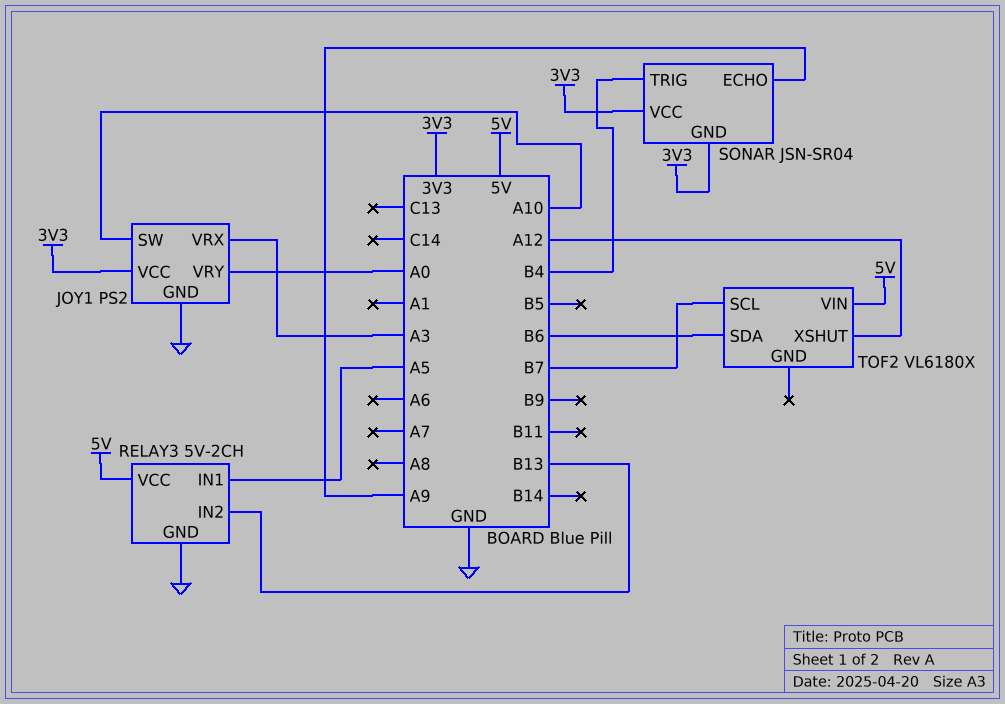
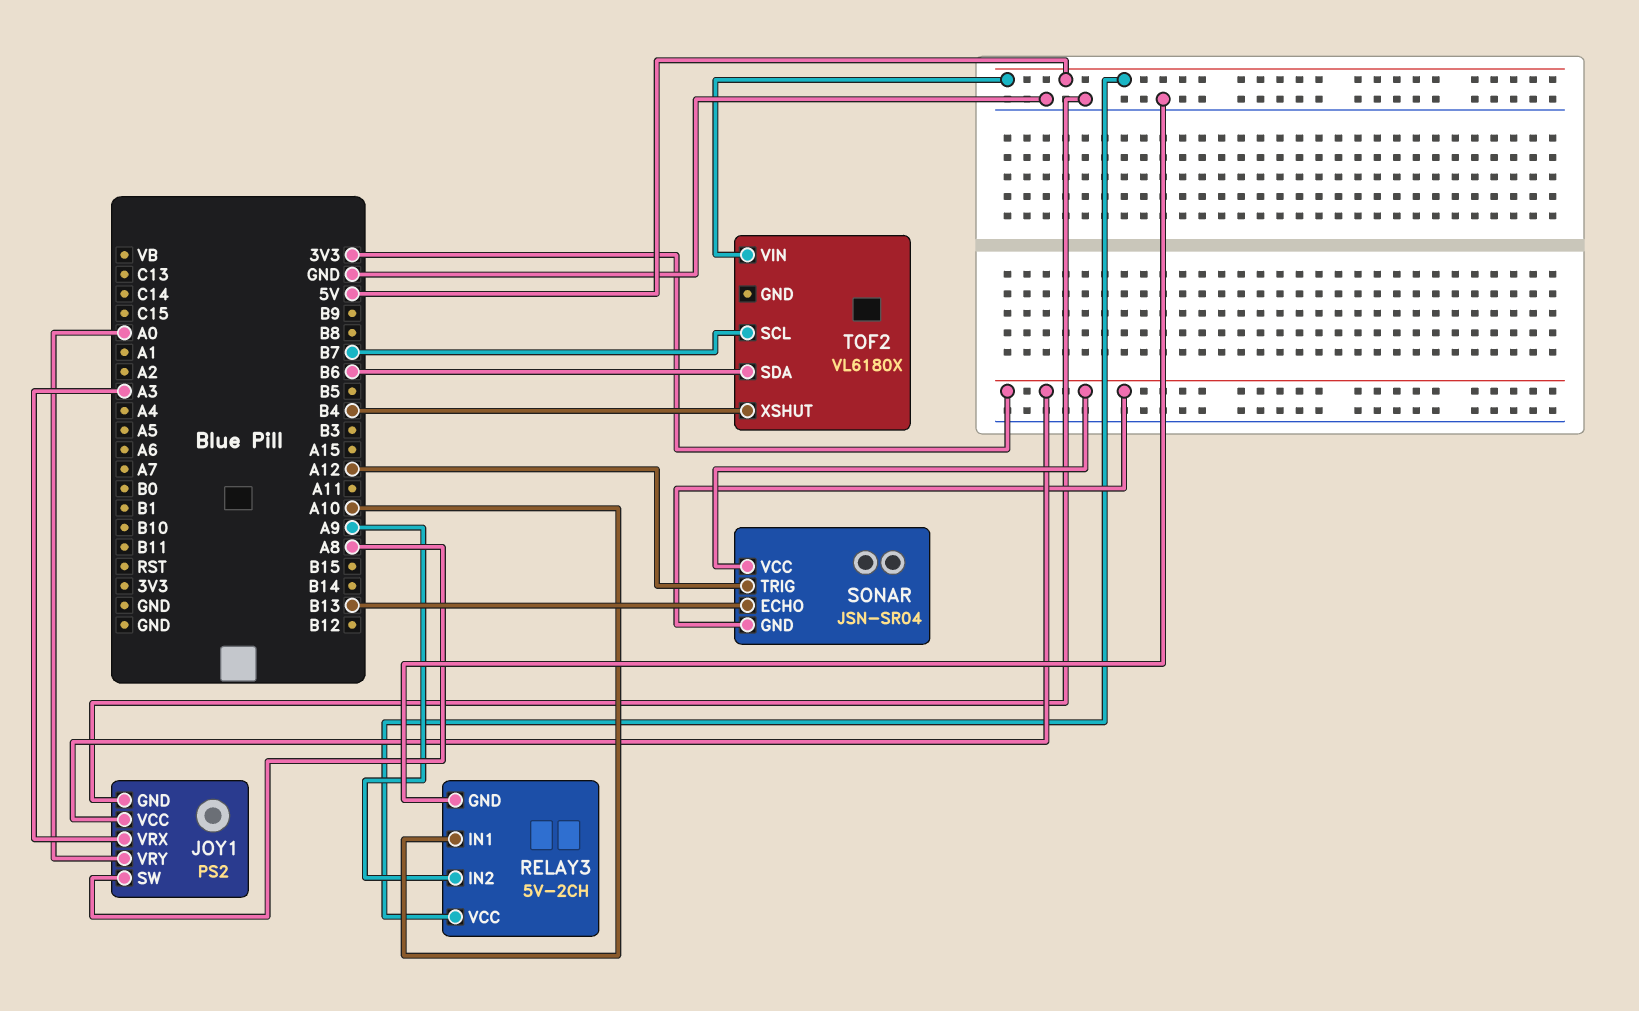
JOY1 pin SW: A10 -> A8
RELAY3 pin IN1: A5 -> A10
RELAY3 pin IN2: B13 -> A9
SONAR pin ECHO: A9 -> B13
SONAR pin TRIG: B4 -> A12
TOF2 pin XSHUT: A12 -> B4

